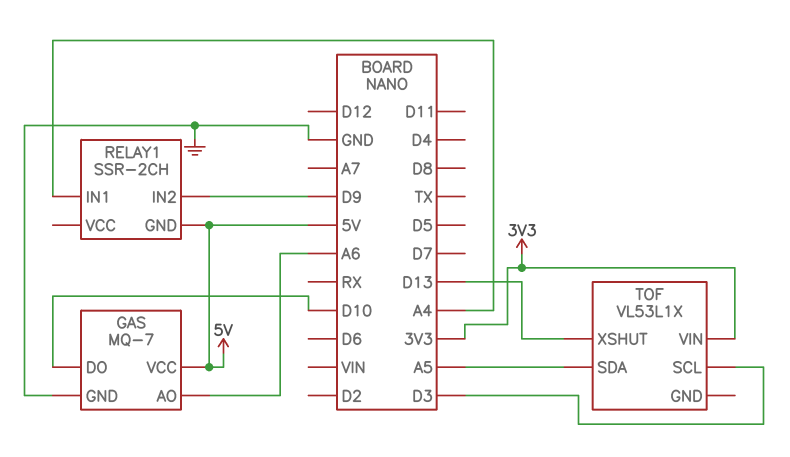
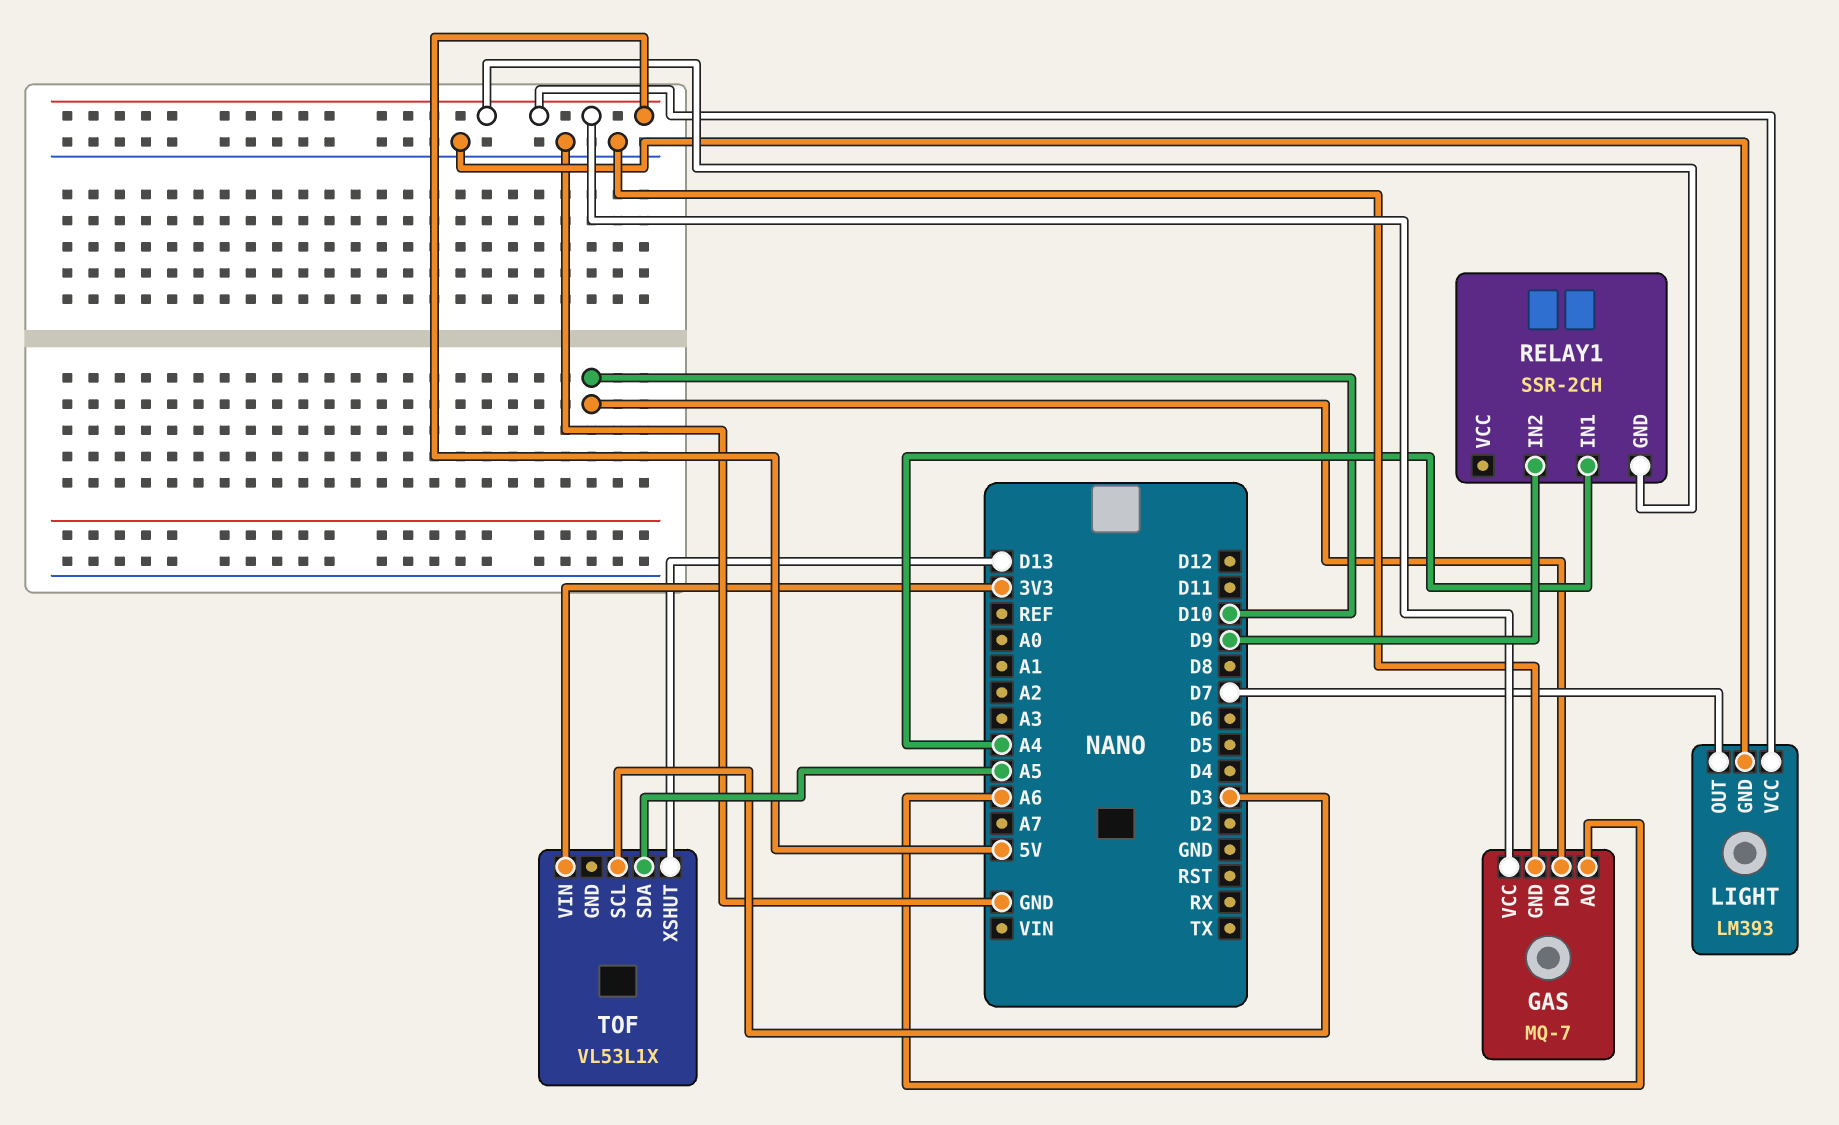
LIGHT: none -> LM393
LIGHT pin GND: none -> GND
LIGHT pin OUT: none -> D7
LIGHT pin VCC: none -> 5V

